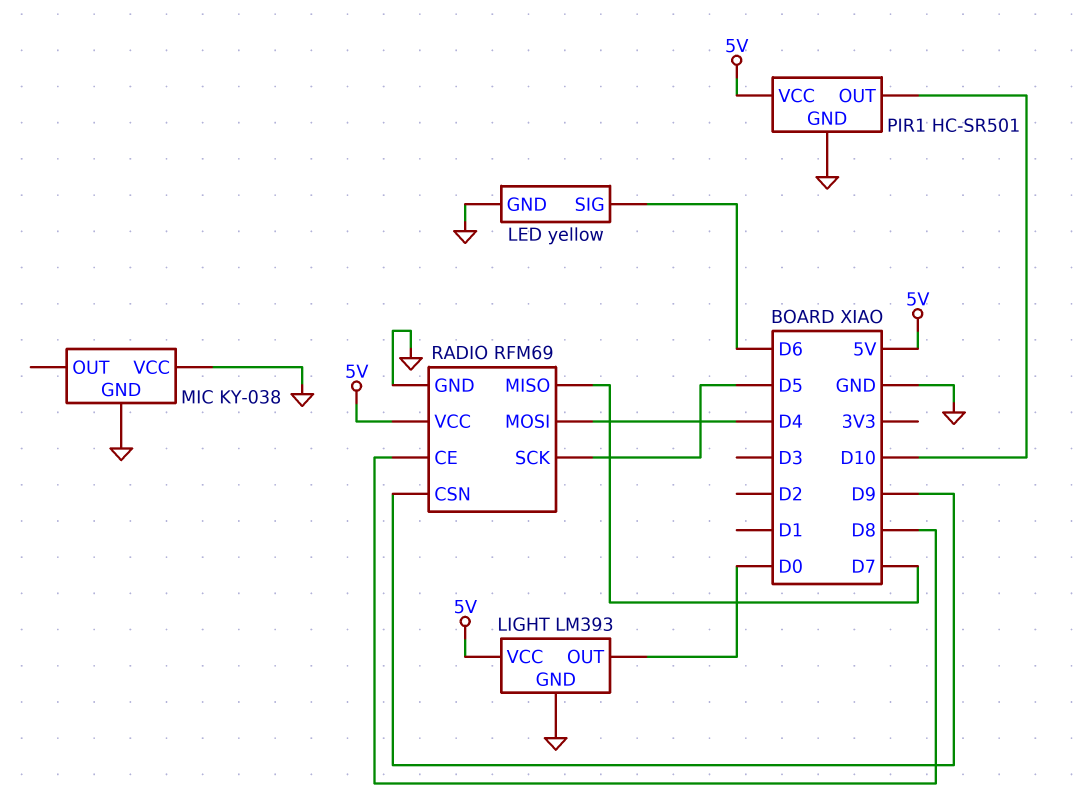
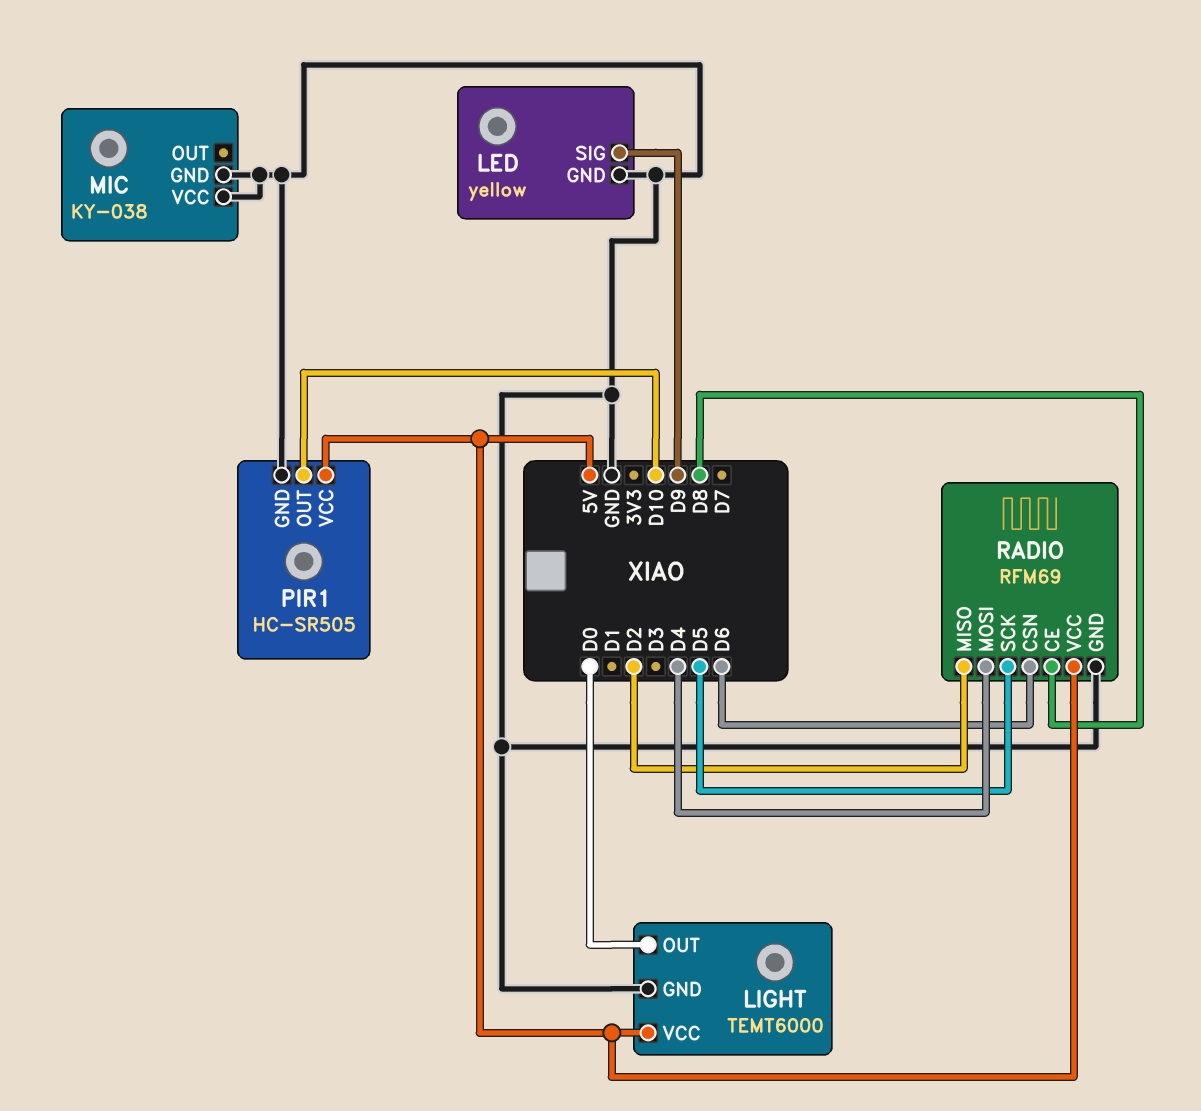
LED pin SIG: D6 -> D9
LIGHT: LM393 -> TEMT6000
PIR1: HC-SR501 -> HC-SR505
RADIO pin CSN: D9 -> D6
RADIO pin MISO: D7 -> D2

